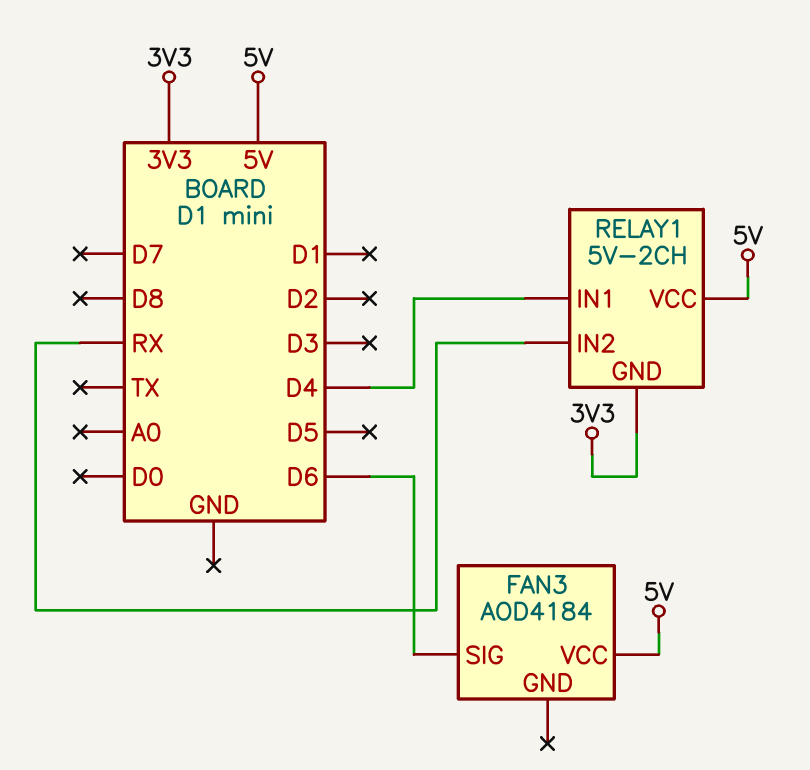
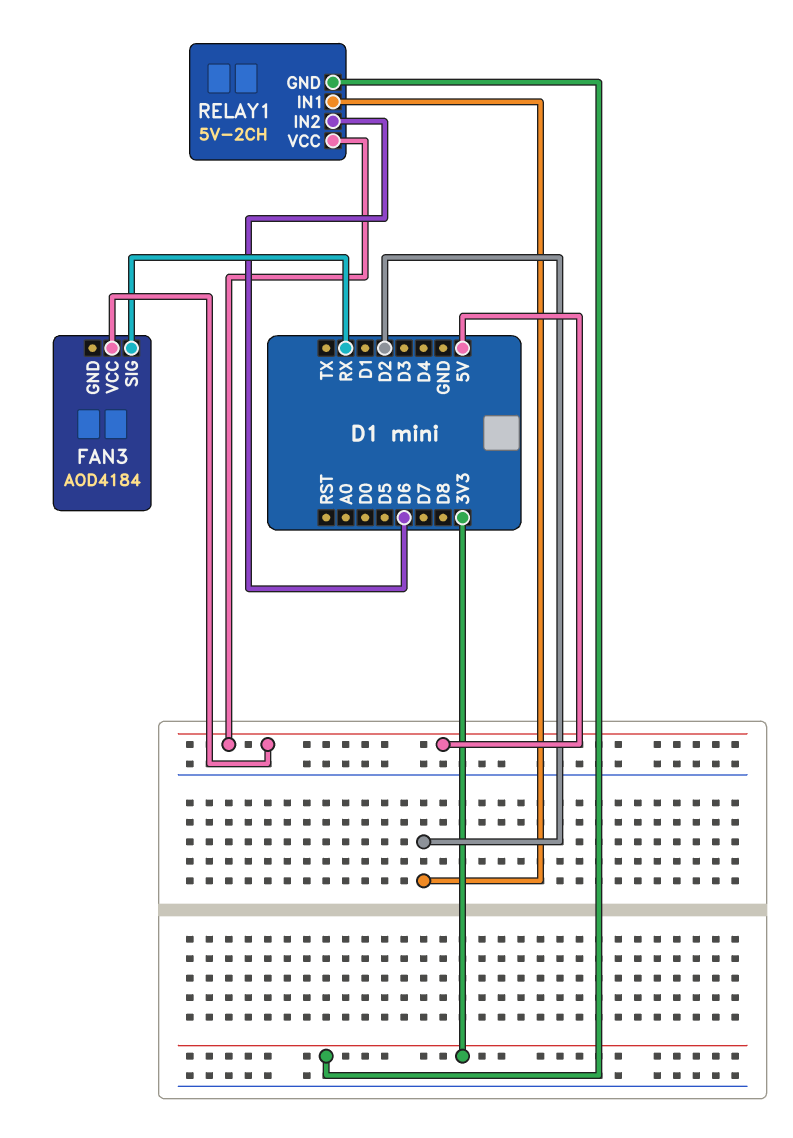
FAN3 pin SIG: D6 -> RX
RELAY1 pin IN1: D4 -> D2
RELAY1 pin IN2: RX -> D6

